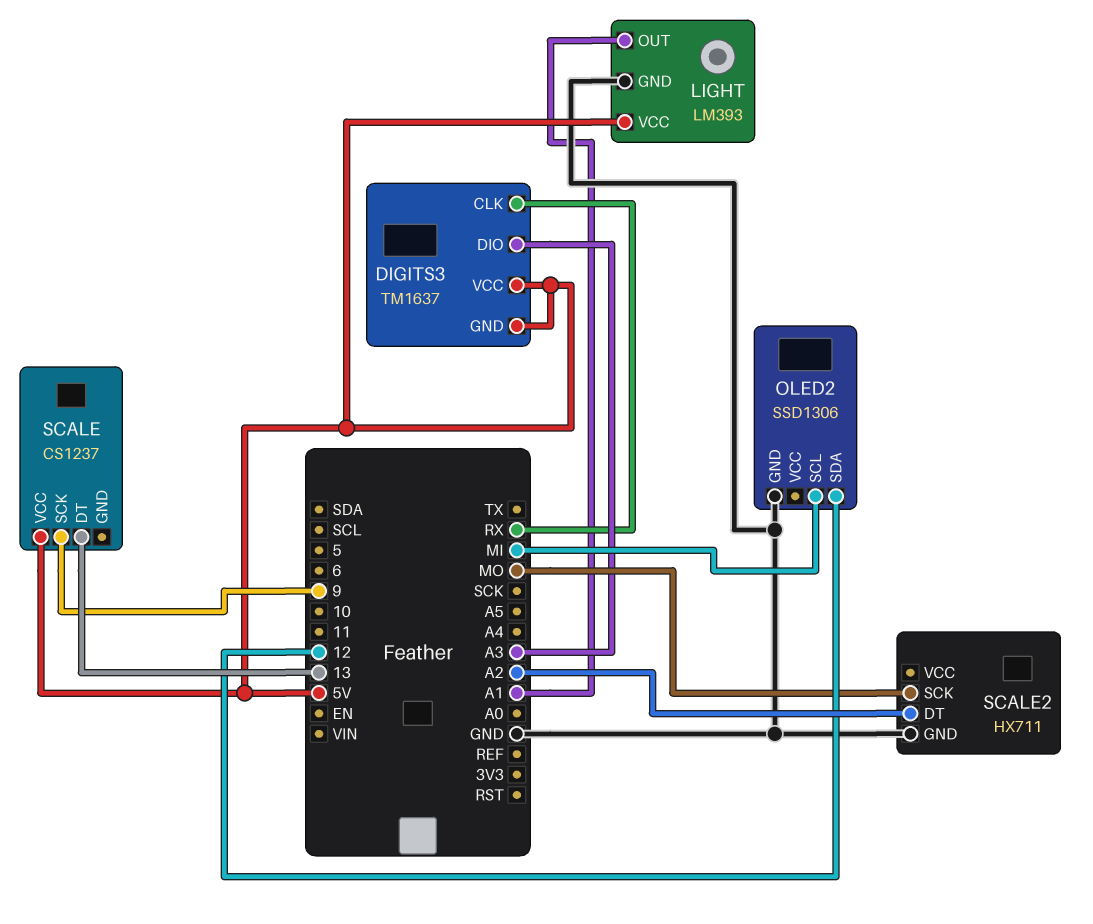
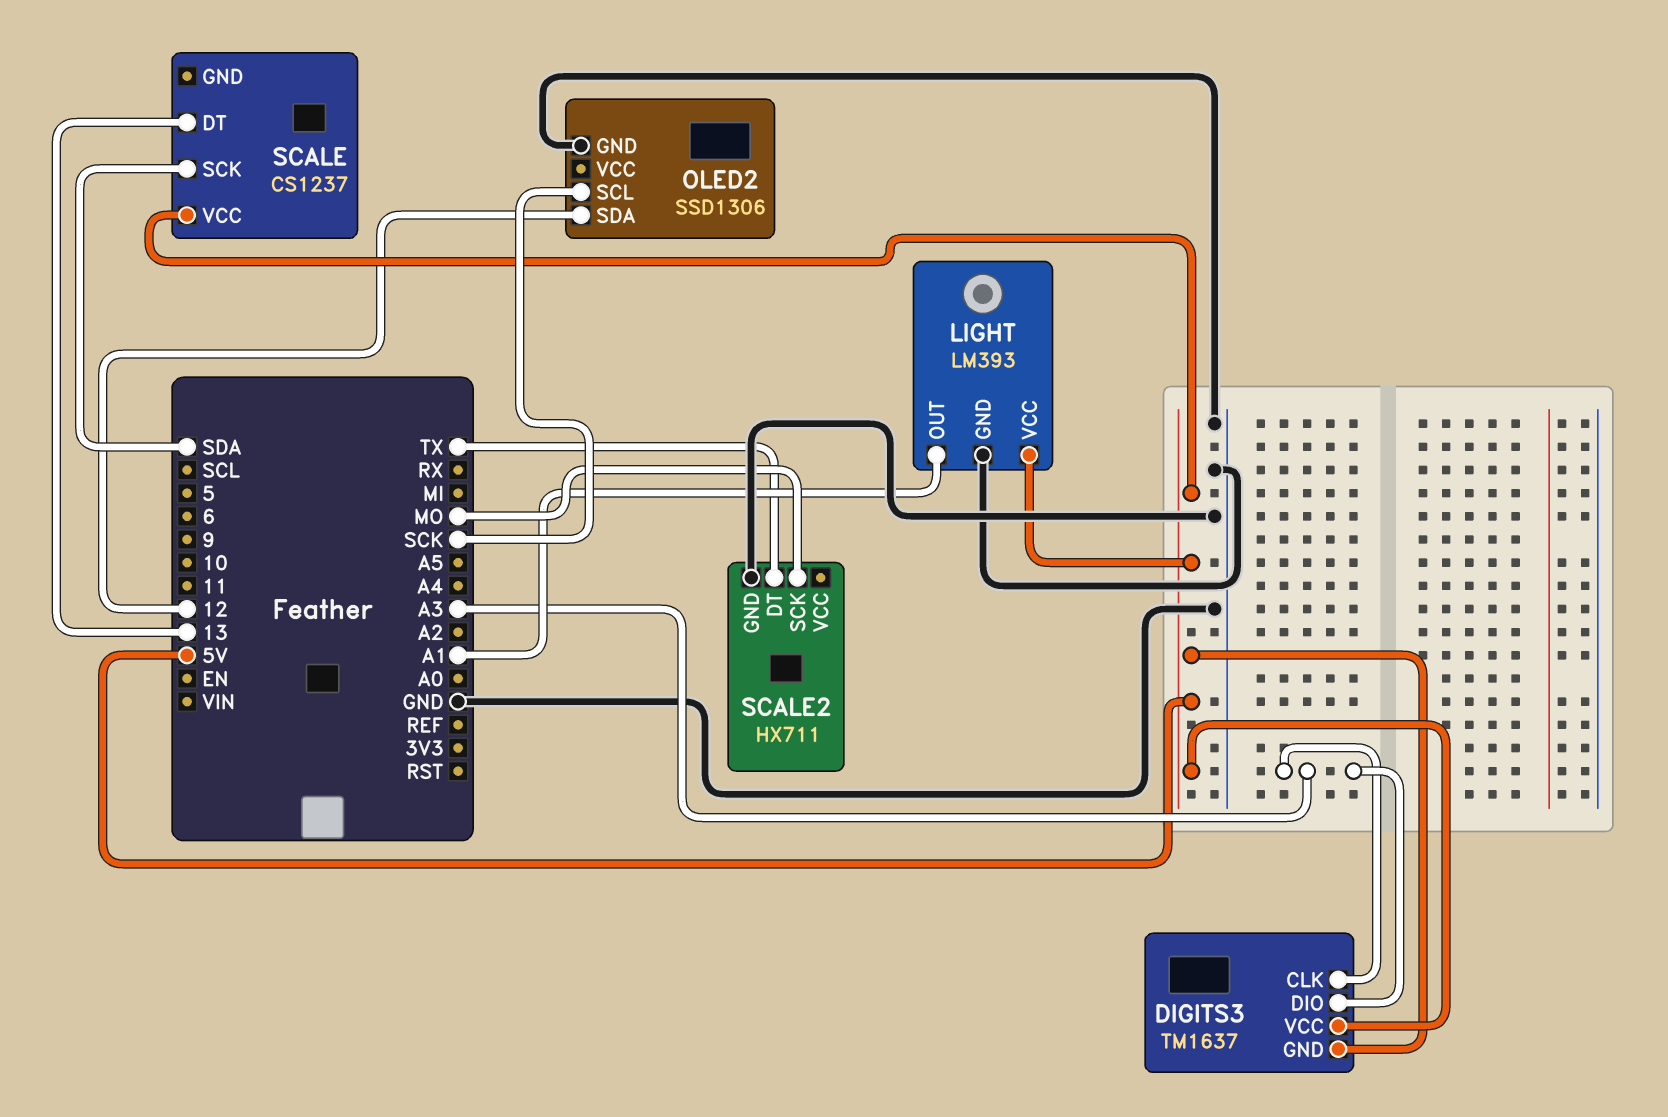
DIGITS3 pin CLK: RX -> A3
OLED2 pin SCL: MI -> SCK
SCALE pin SCK: 9 -> SDA
SCALE2 pin DT: A2 -> TX

